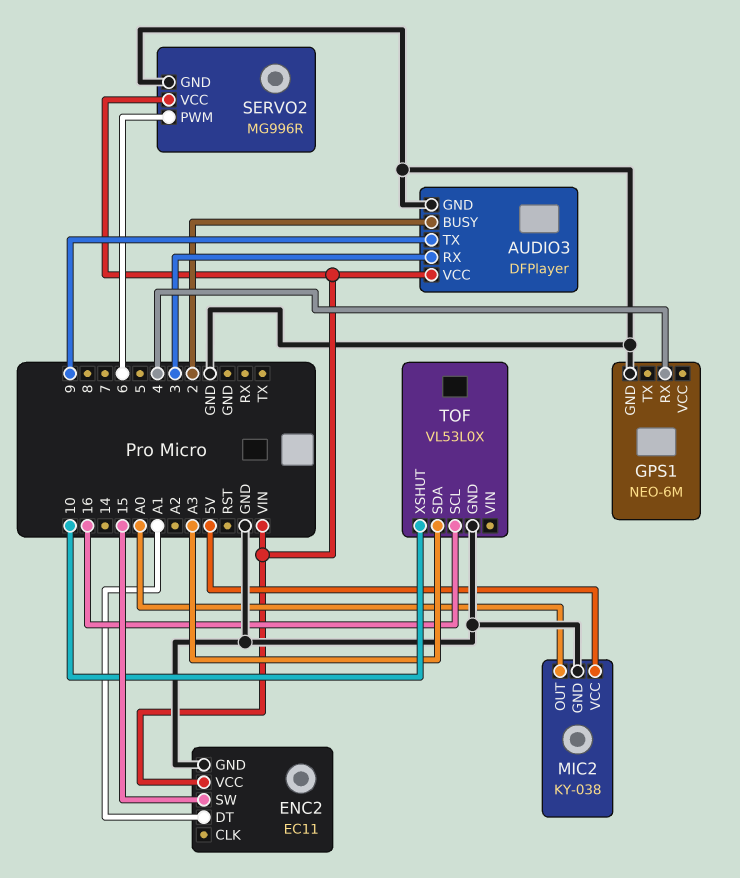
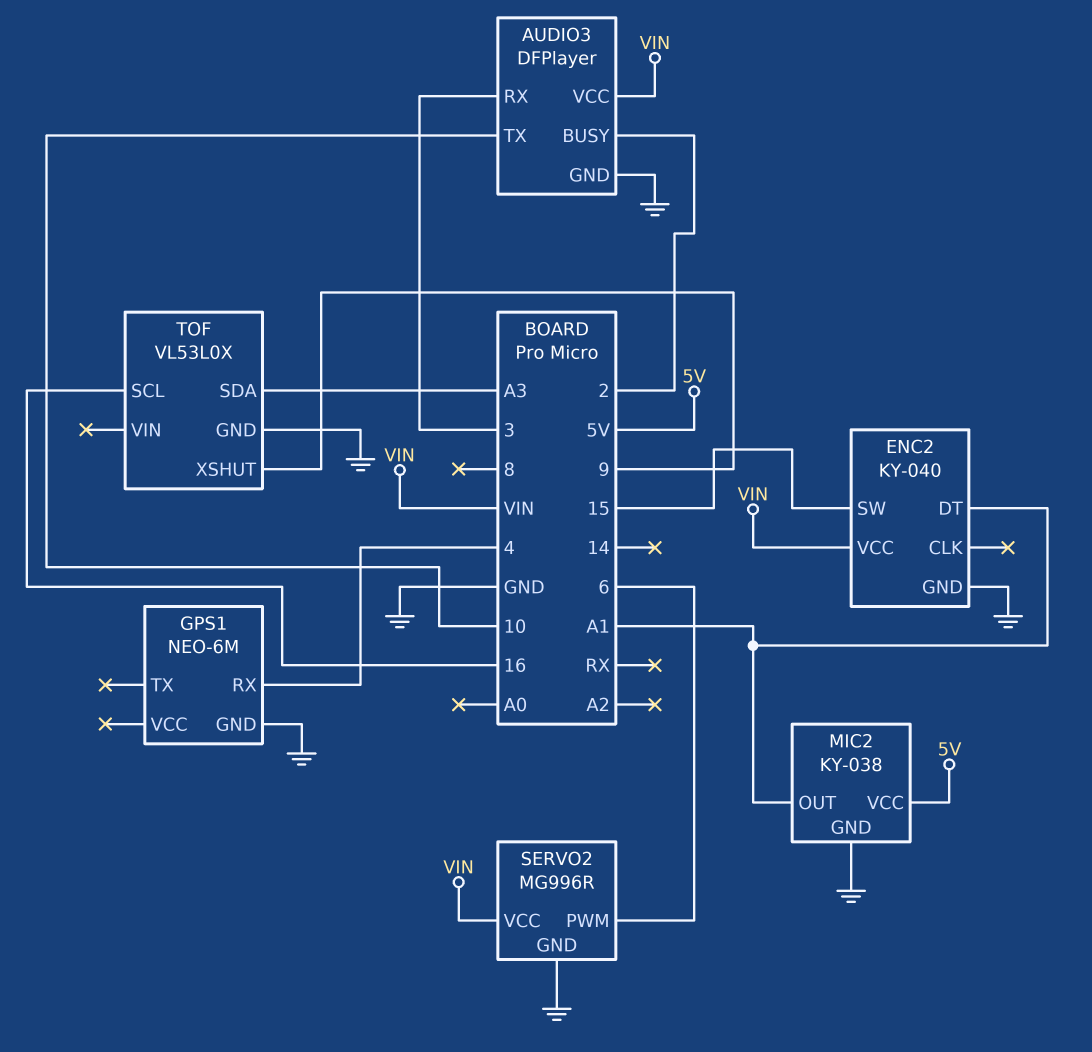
AUDIO3 pin TX: 9 -> 10
ENC2: EC11 -> KY-040
MIC2 pin OUT: A0 -> A1
TOF pin XSHUT: 10 -> 9

